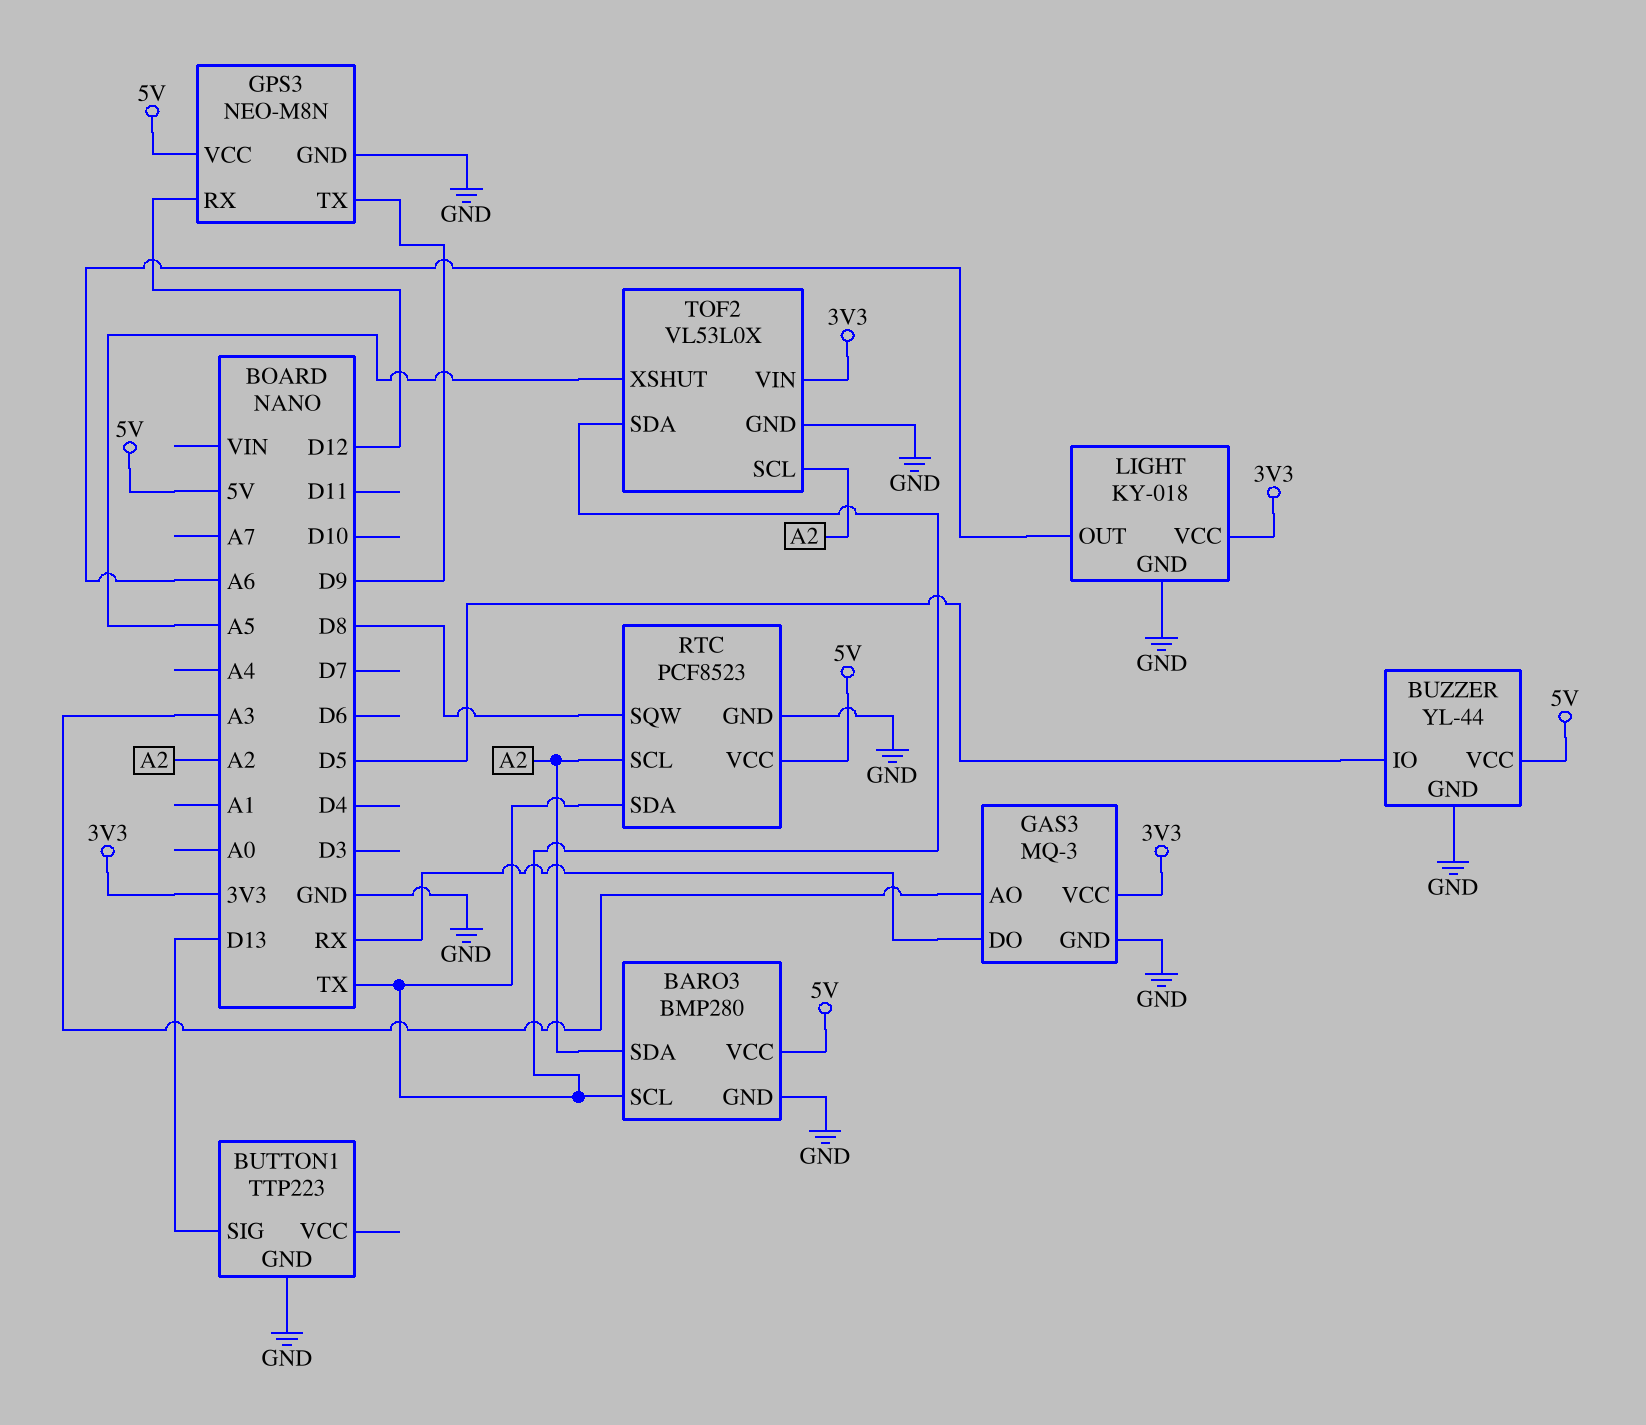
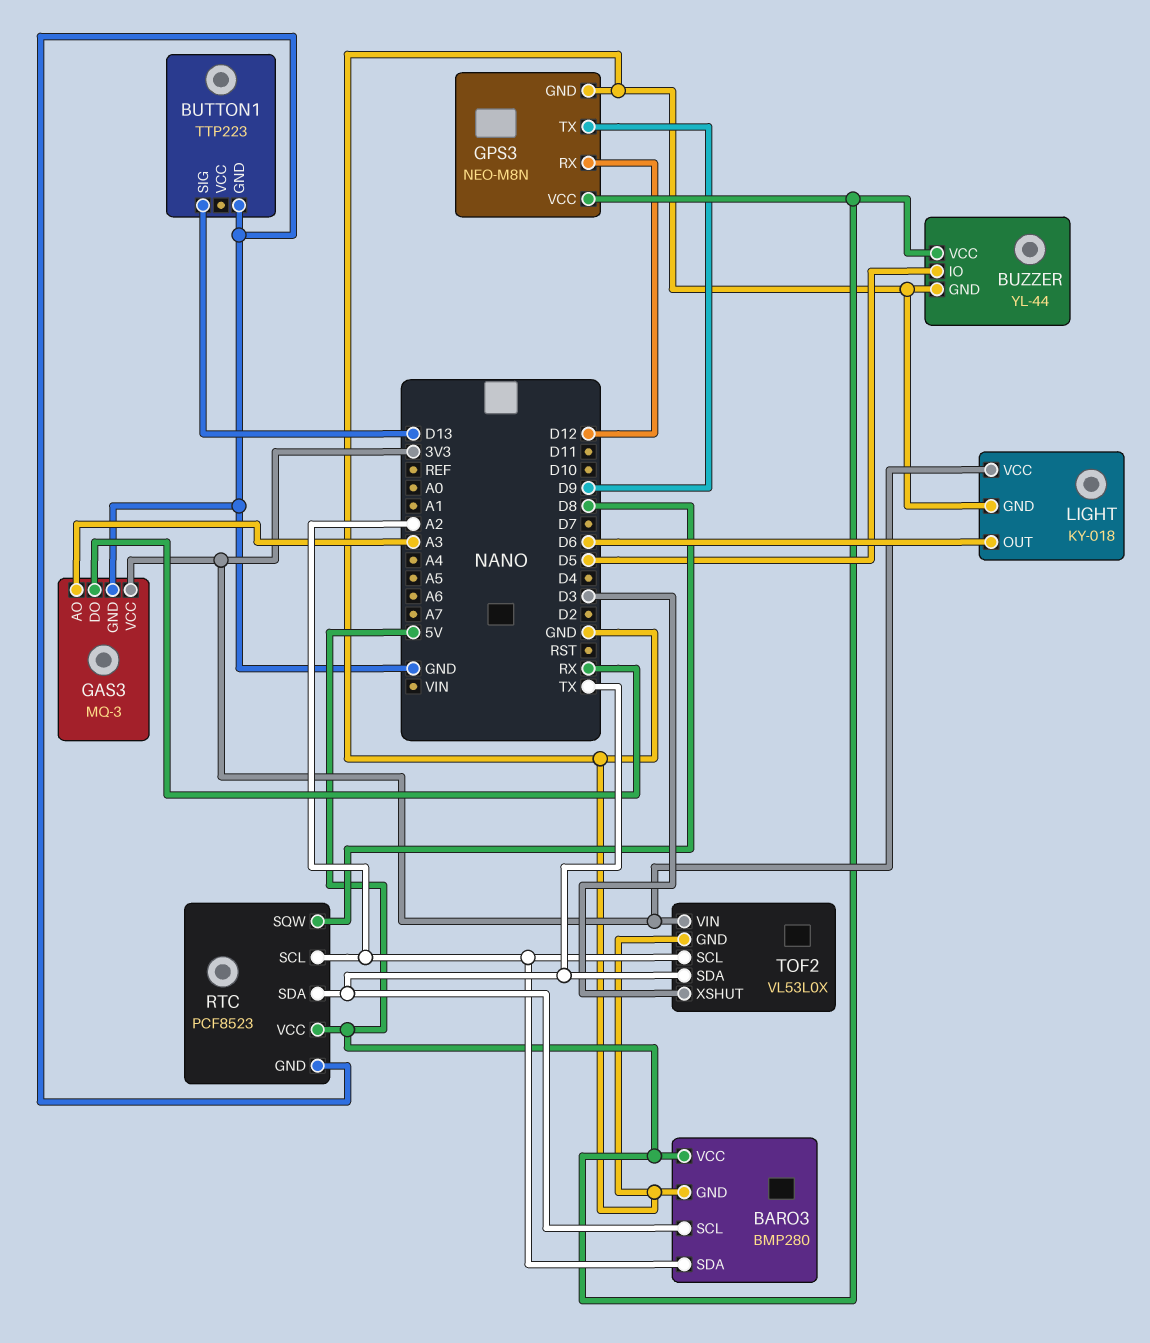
LIGHT pin OUT: A6 -> D6
TOF2 pin XSHUT: A5 -> D3

